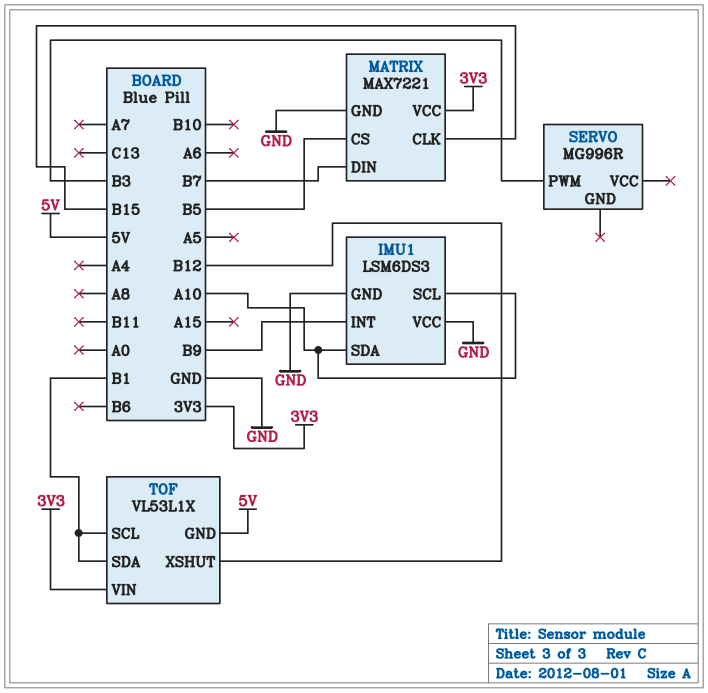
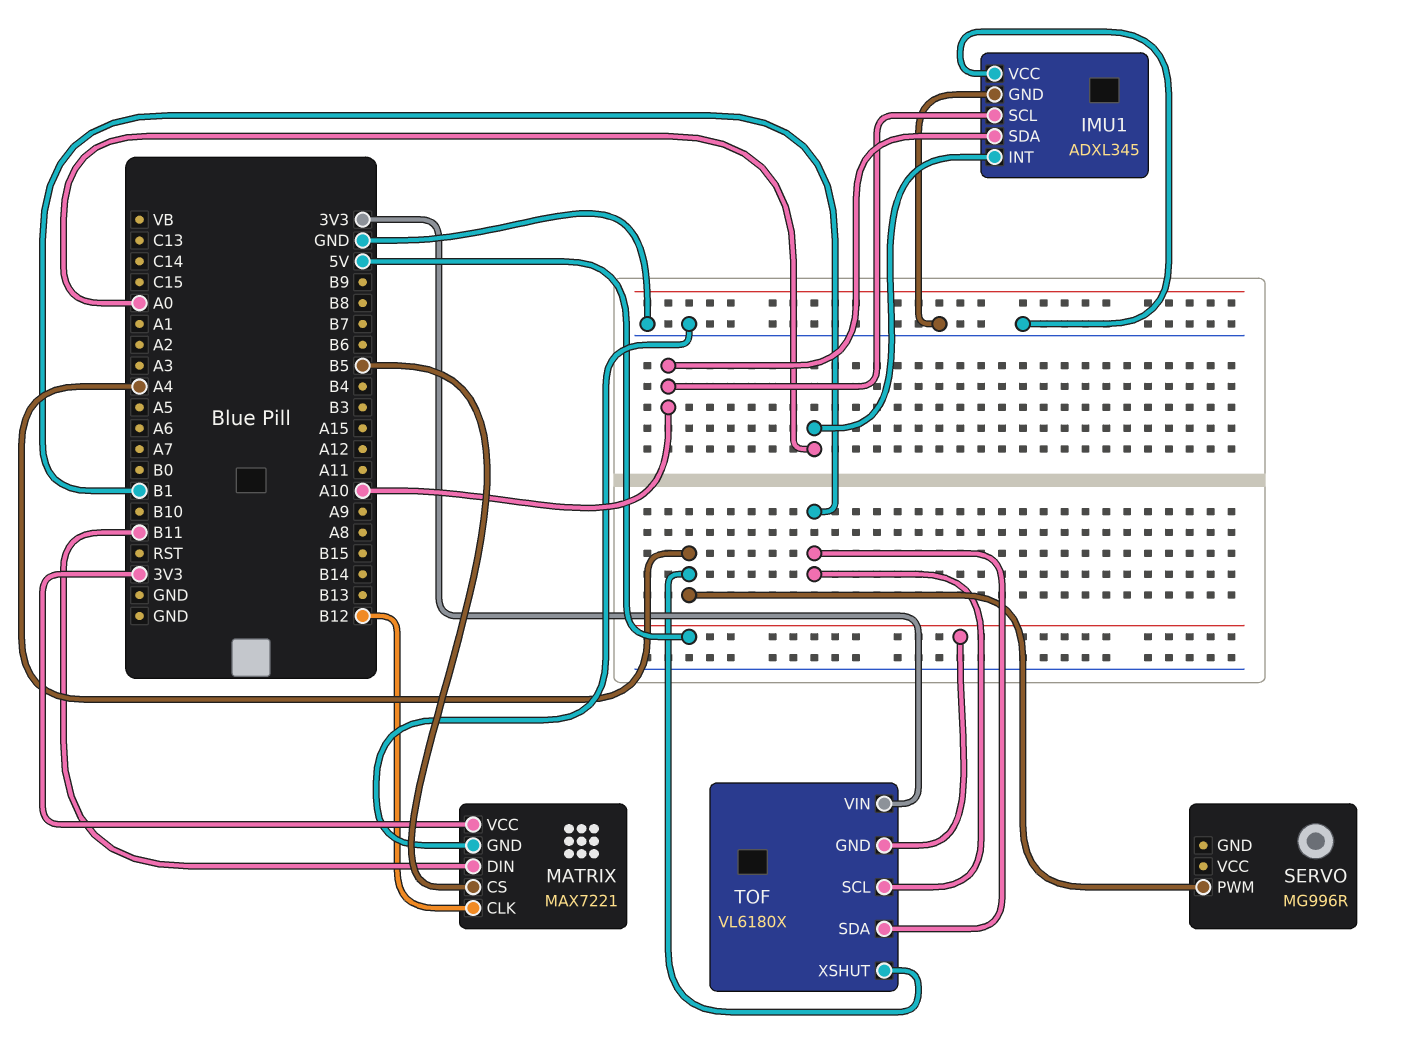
IMU1: LSM6DS3 -> ADXL345
IMU1 pin INT: B9 -> A0
MATRIX pin CLK: B15 -> B12
MATRIX pin DIN: B7 -> B11
SERVO pin PWM: B3 -> A4
TOF: VL53L1X -> VL6180X
TOF pin XSHUT: B12 -> A4

